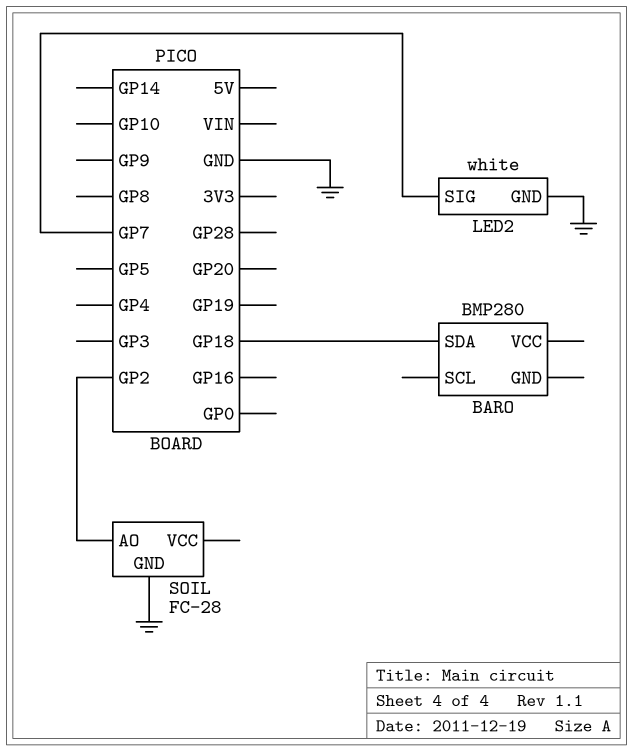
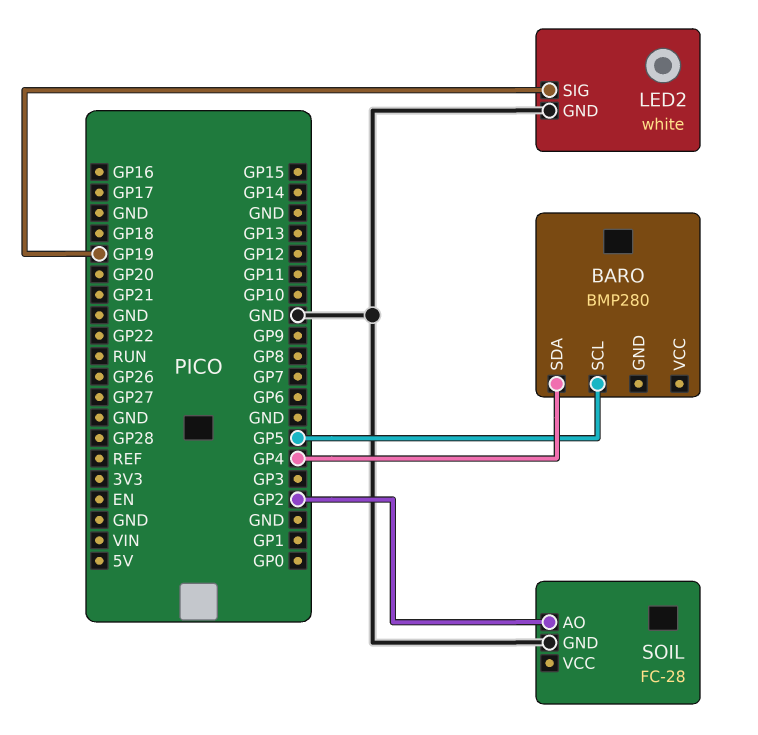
BARO pin SCL: none -> GP5
BARO pin SDA: GP18 -> GP4
LED2 pin SIG: GP7 -> GP19

